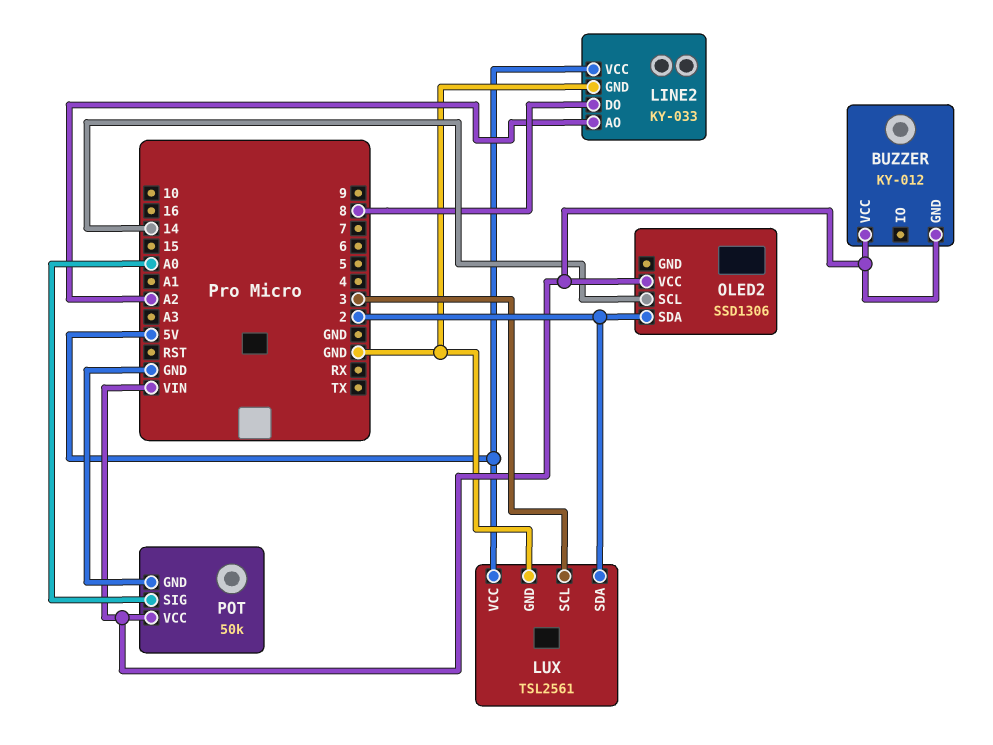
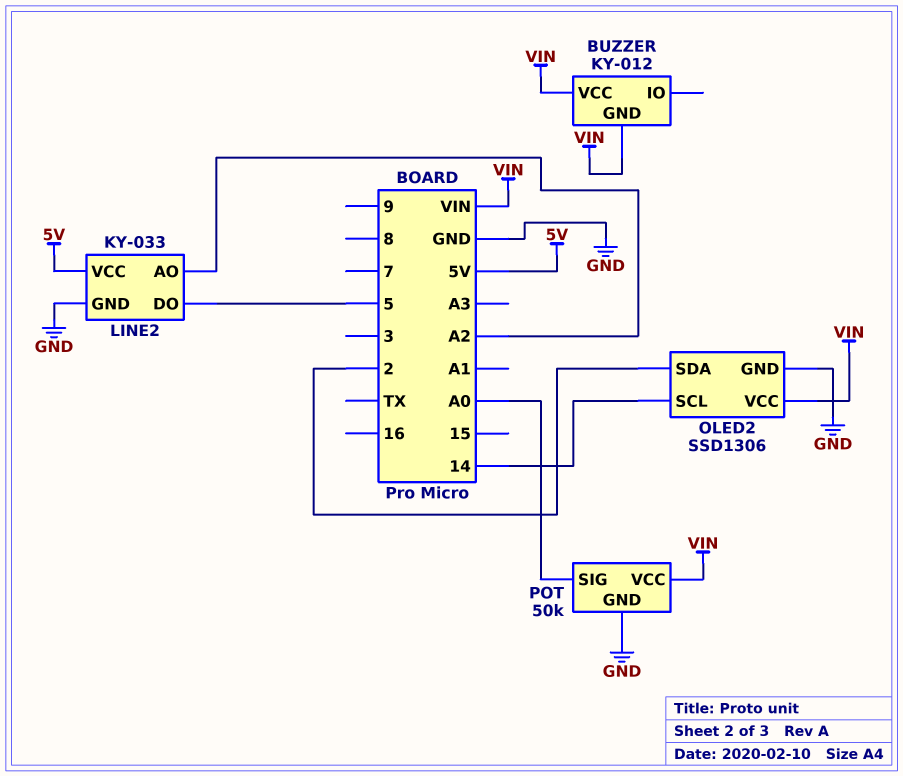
LINE2 pin DO: 8 -> 5
LUX: TSL2561 -> none
LUX pin GND: GND -> none
LUX pin SCL: 3 -> none
LUX pin SDA: 2 -> none
LUX pin VCC: 5V -> none
OLED2 pin GND: none -> GND

